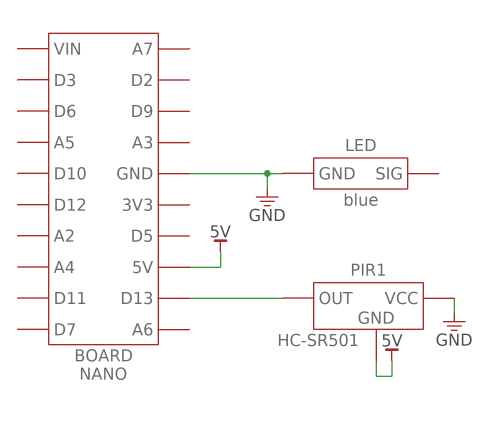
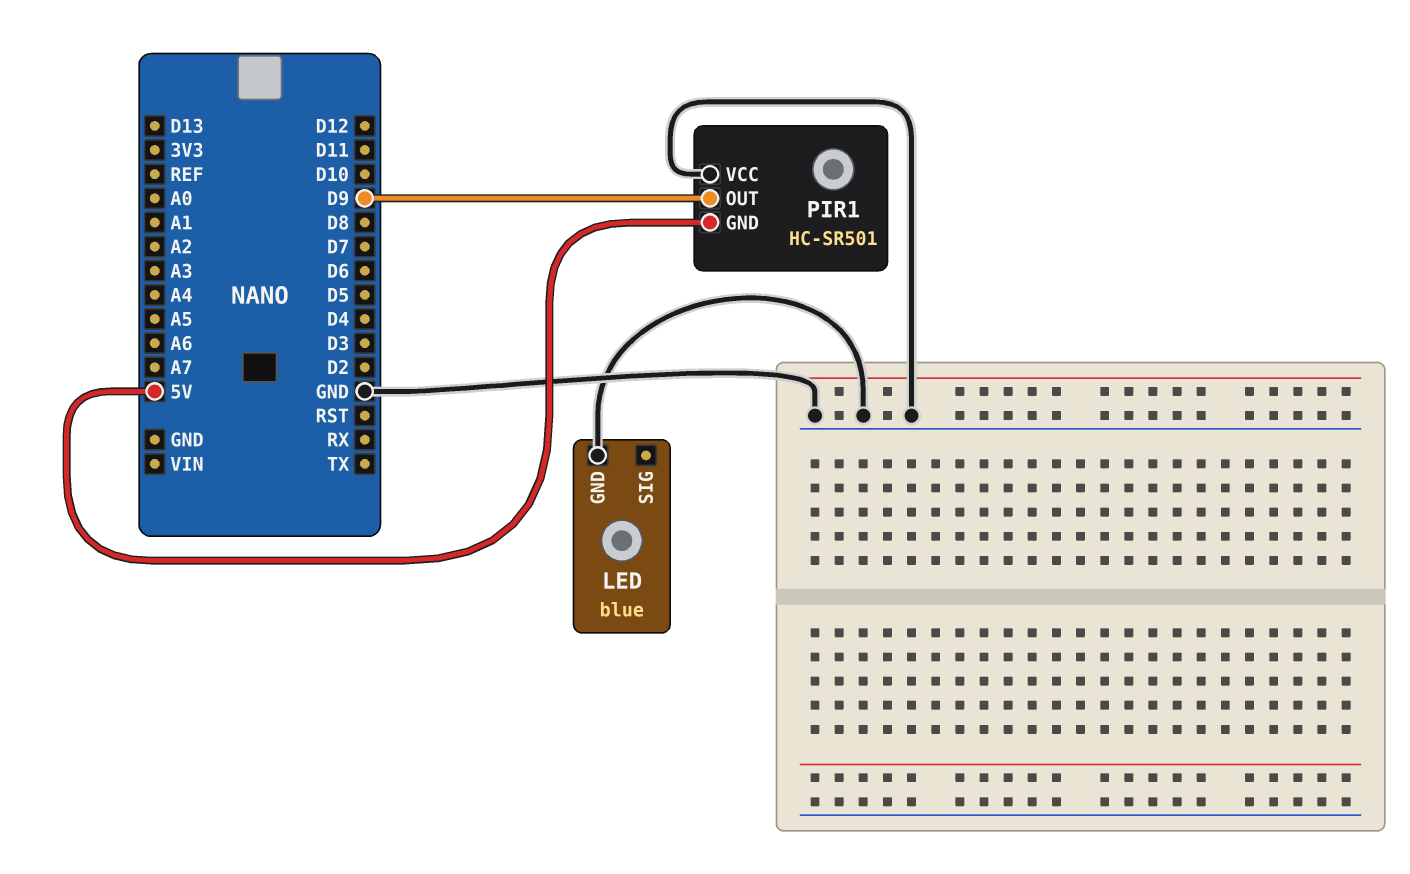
PIR1 pin OUT: D13 -> D9

